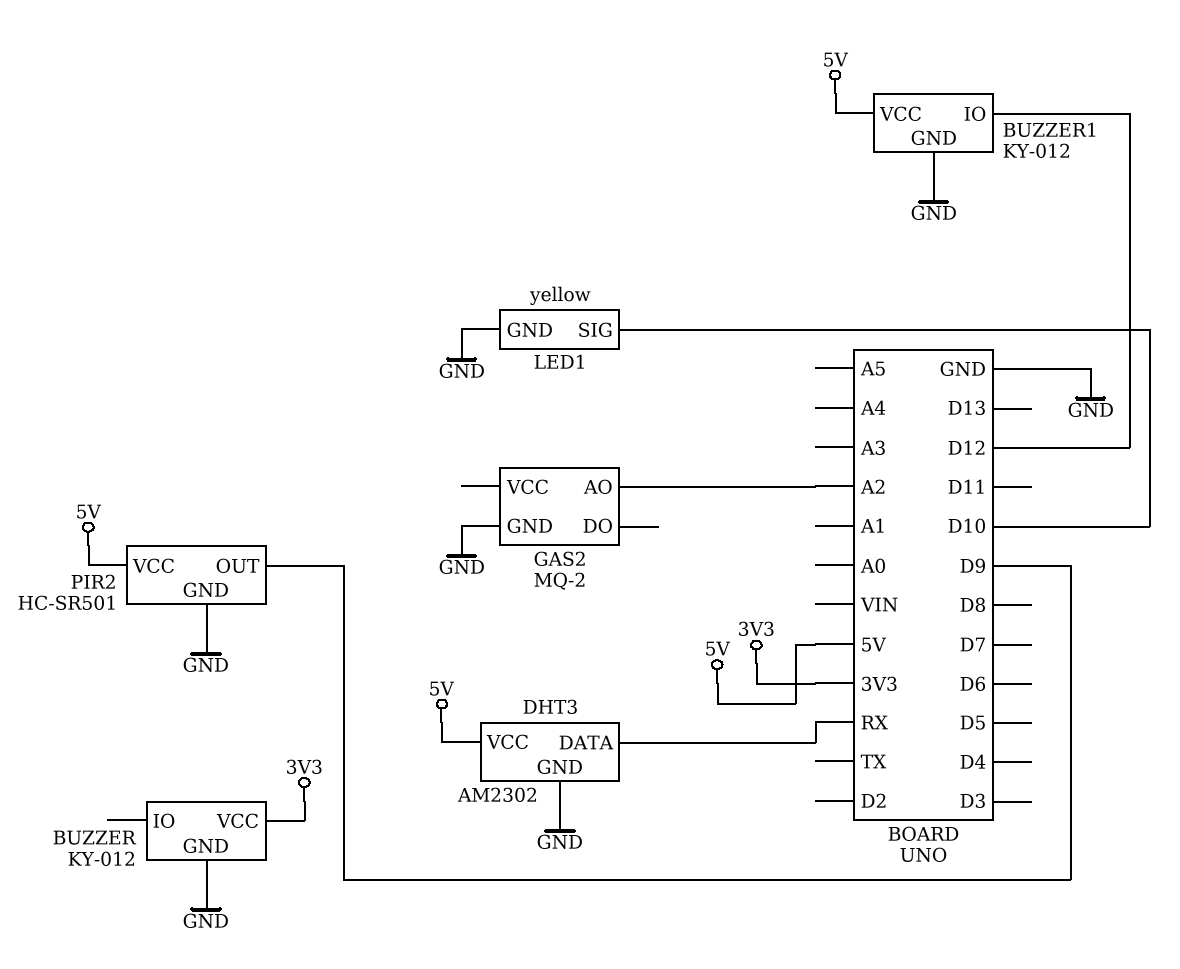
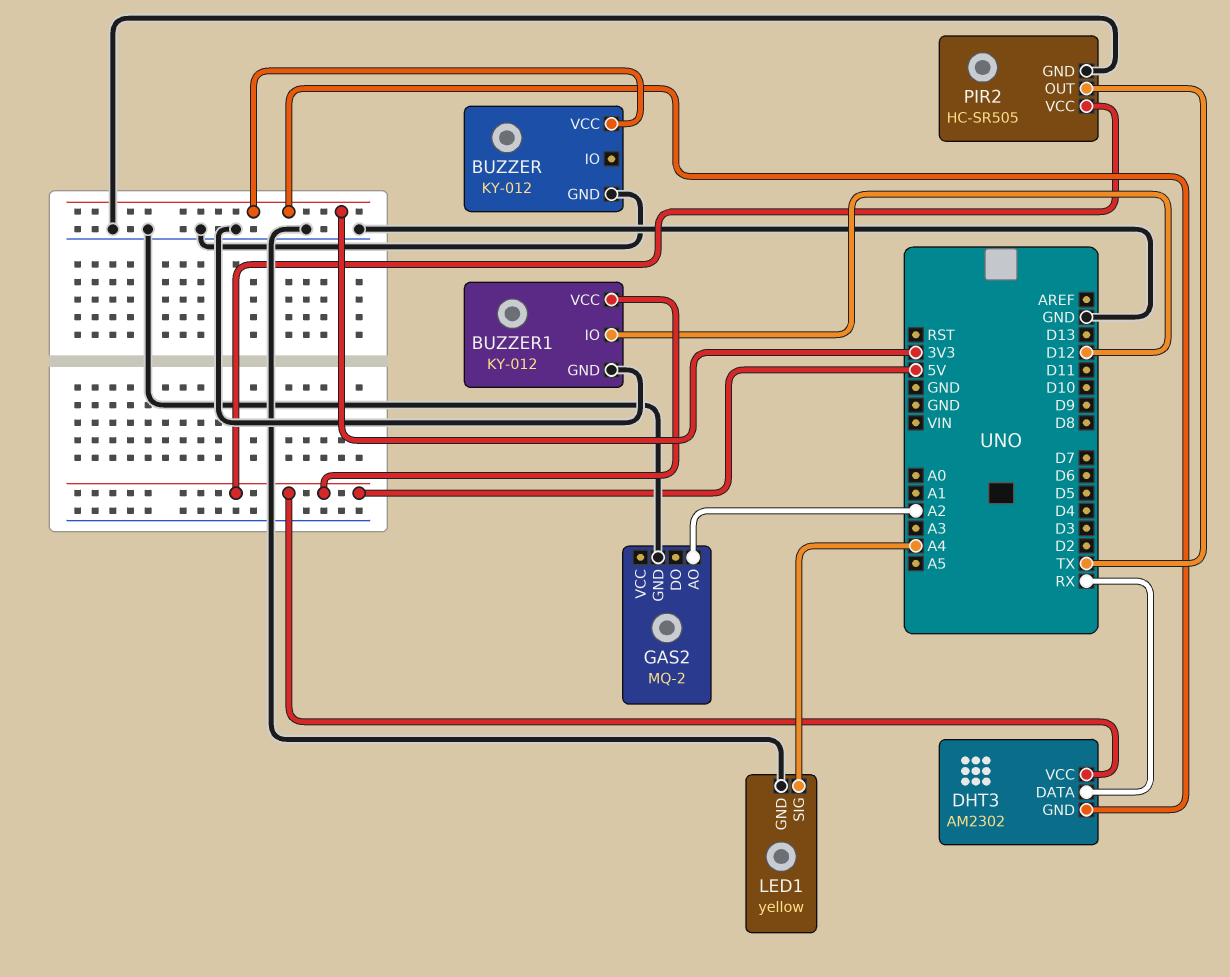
DHT3 pin GND: GND -> 3V3
LED1 pin SIG: D10 -> A4
PIR2: HC-SR501 -> HC-SR505
PIR2 pin OUT: D9 -> TX

